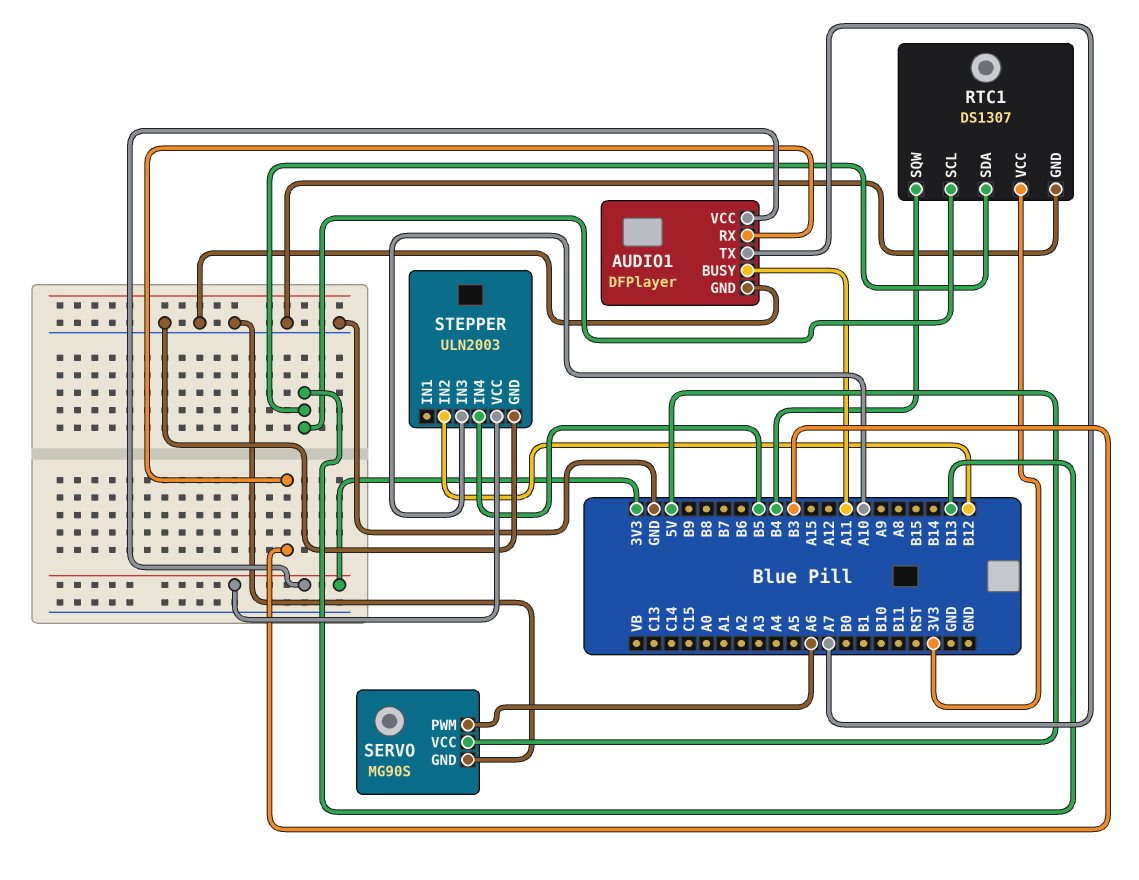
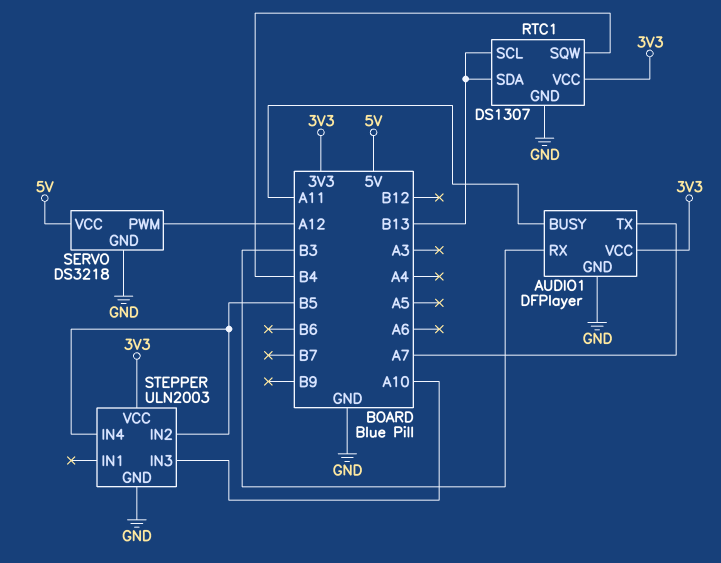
SERVO: MG90S -> DS3218
SERVO pin PWM: A6 -> A12
STEPPER pin IN2: B12 -> B5

